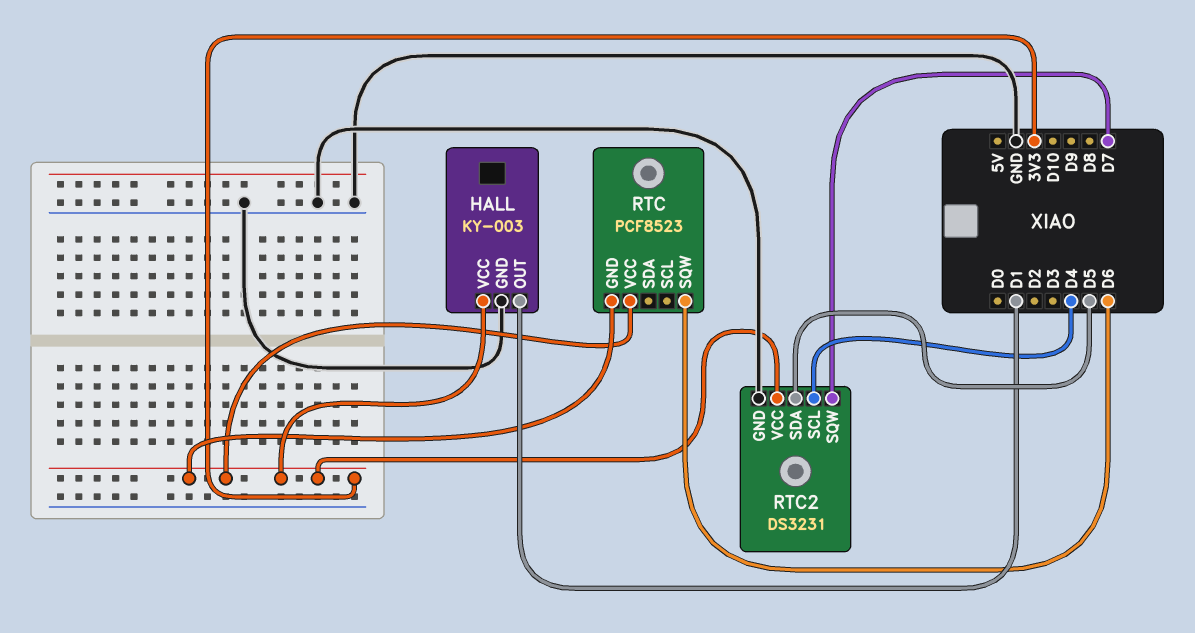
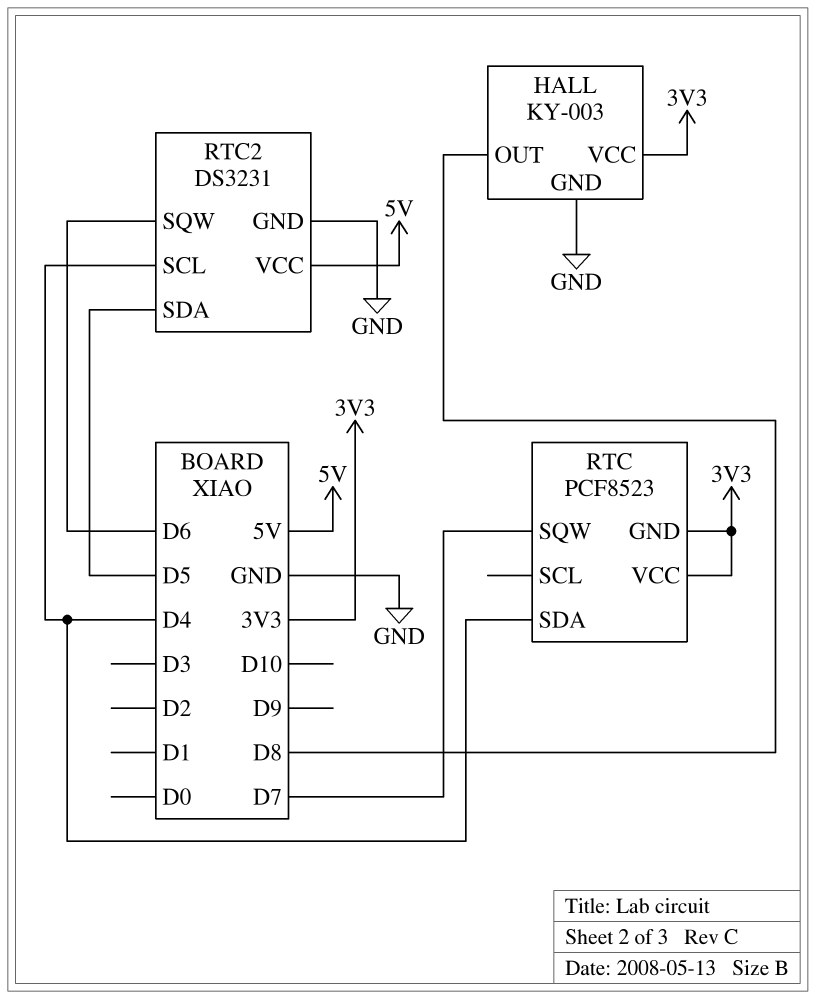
HALL pin OUT: D1 -> D8
RTC pin SDA: none -> D4
RTC pin SQW: D6 -> D7
RTC2 pin SQW: D7 -> D6
RTC2 pin VCC: 3V3 -> 5V

